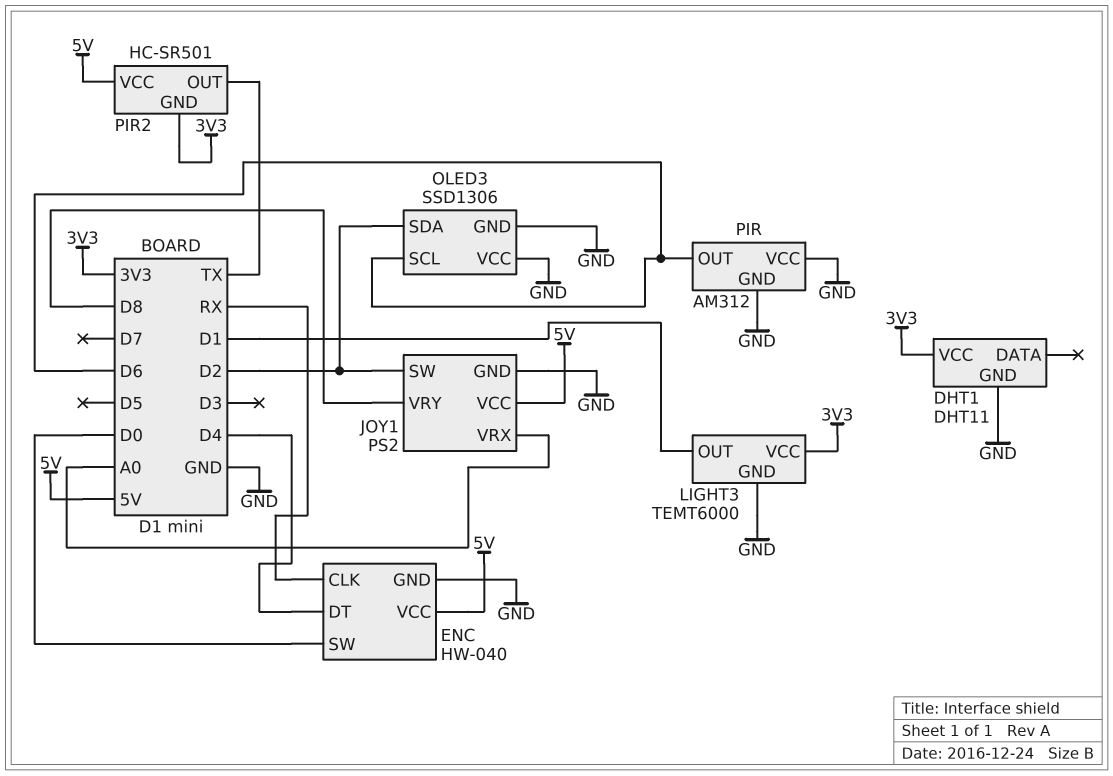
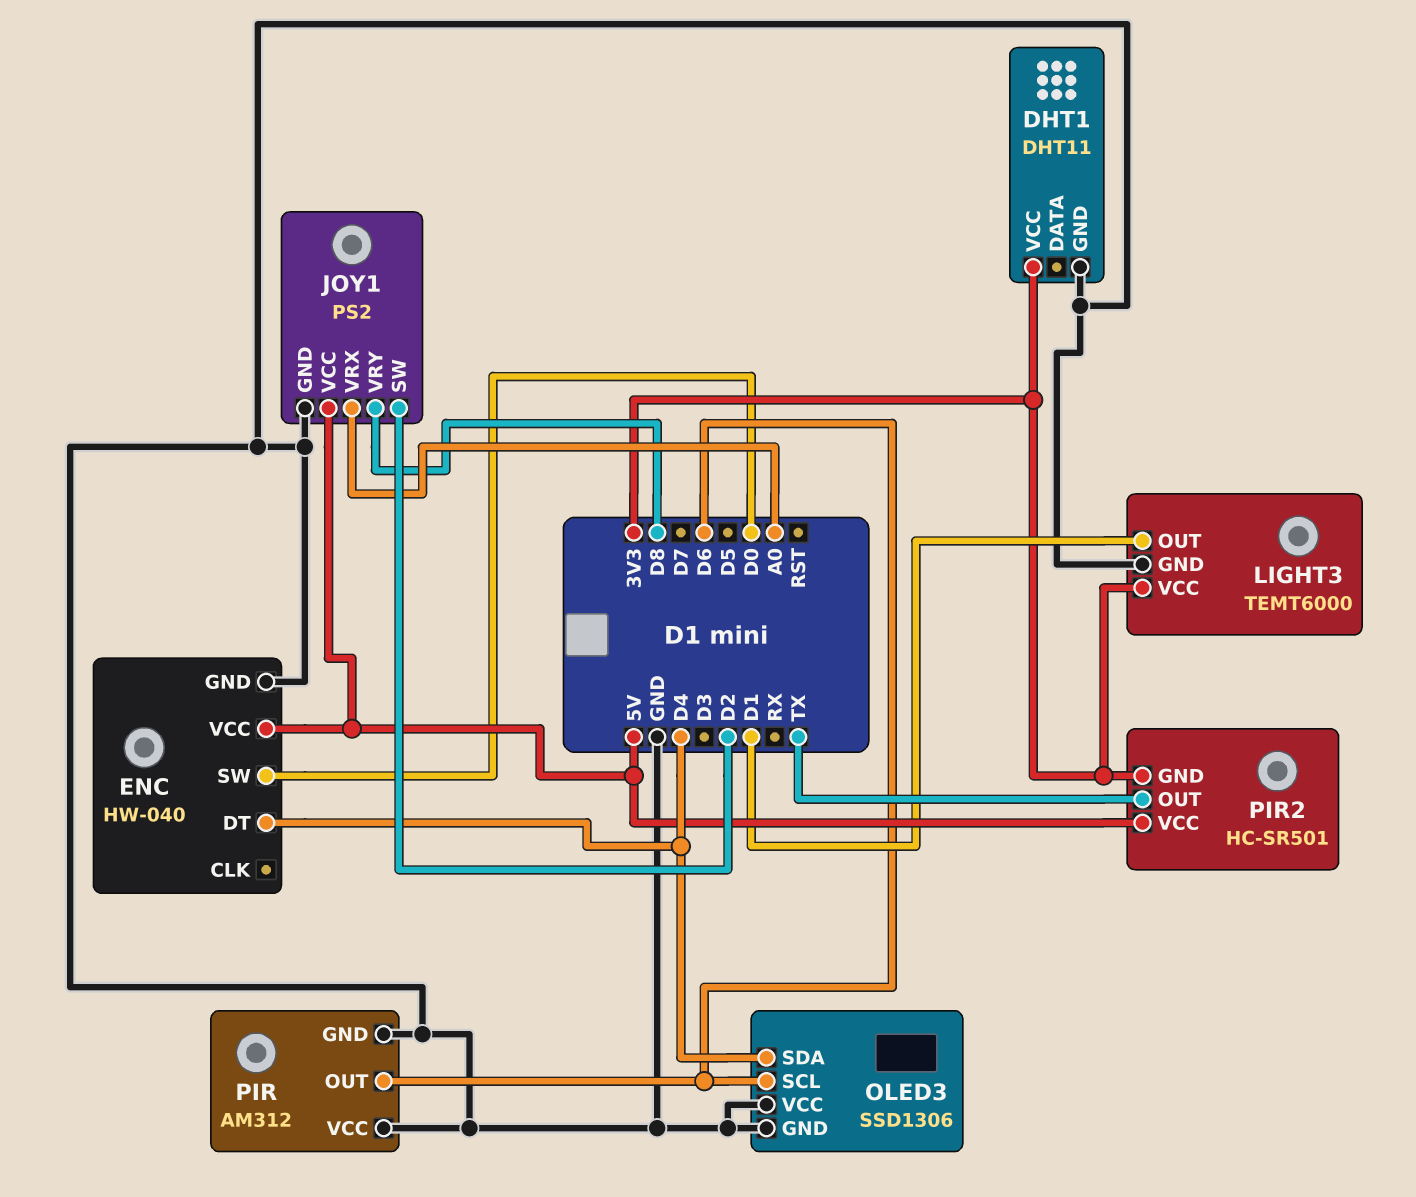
ENC pin CLK: RX -> none
OLED3 pin SDA: D2 -> D4

